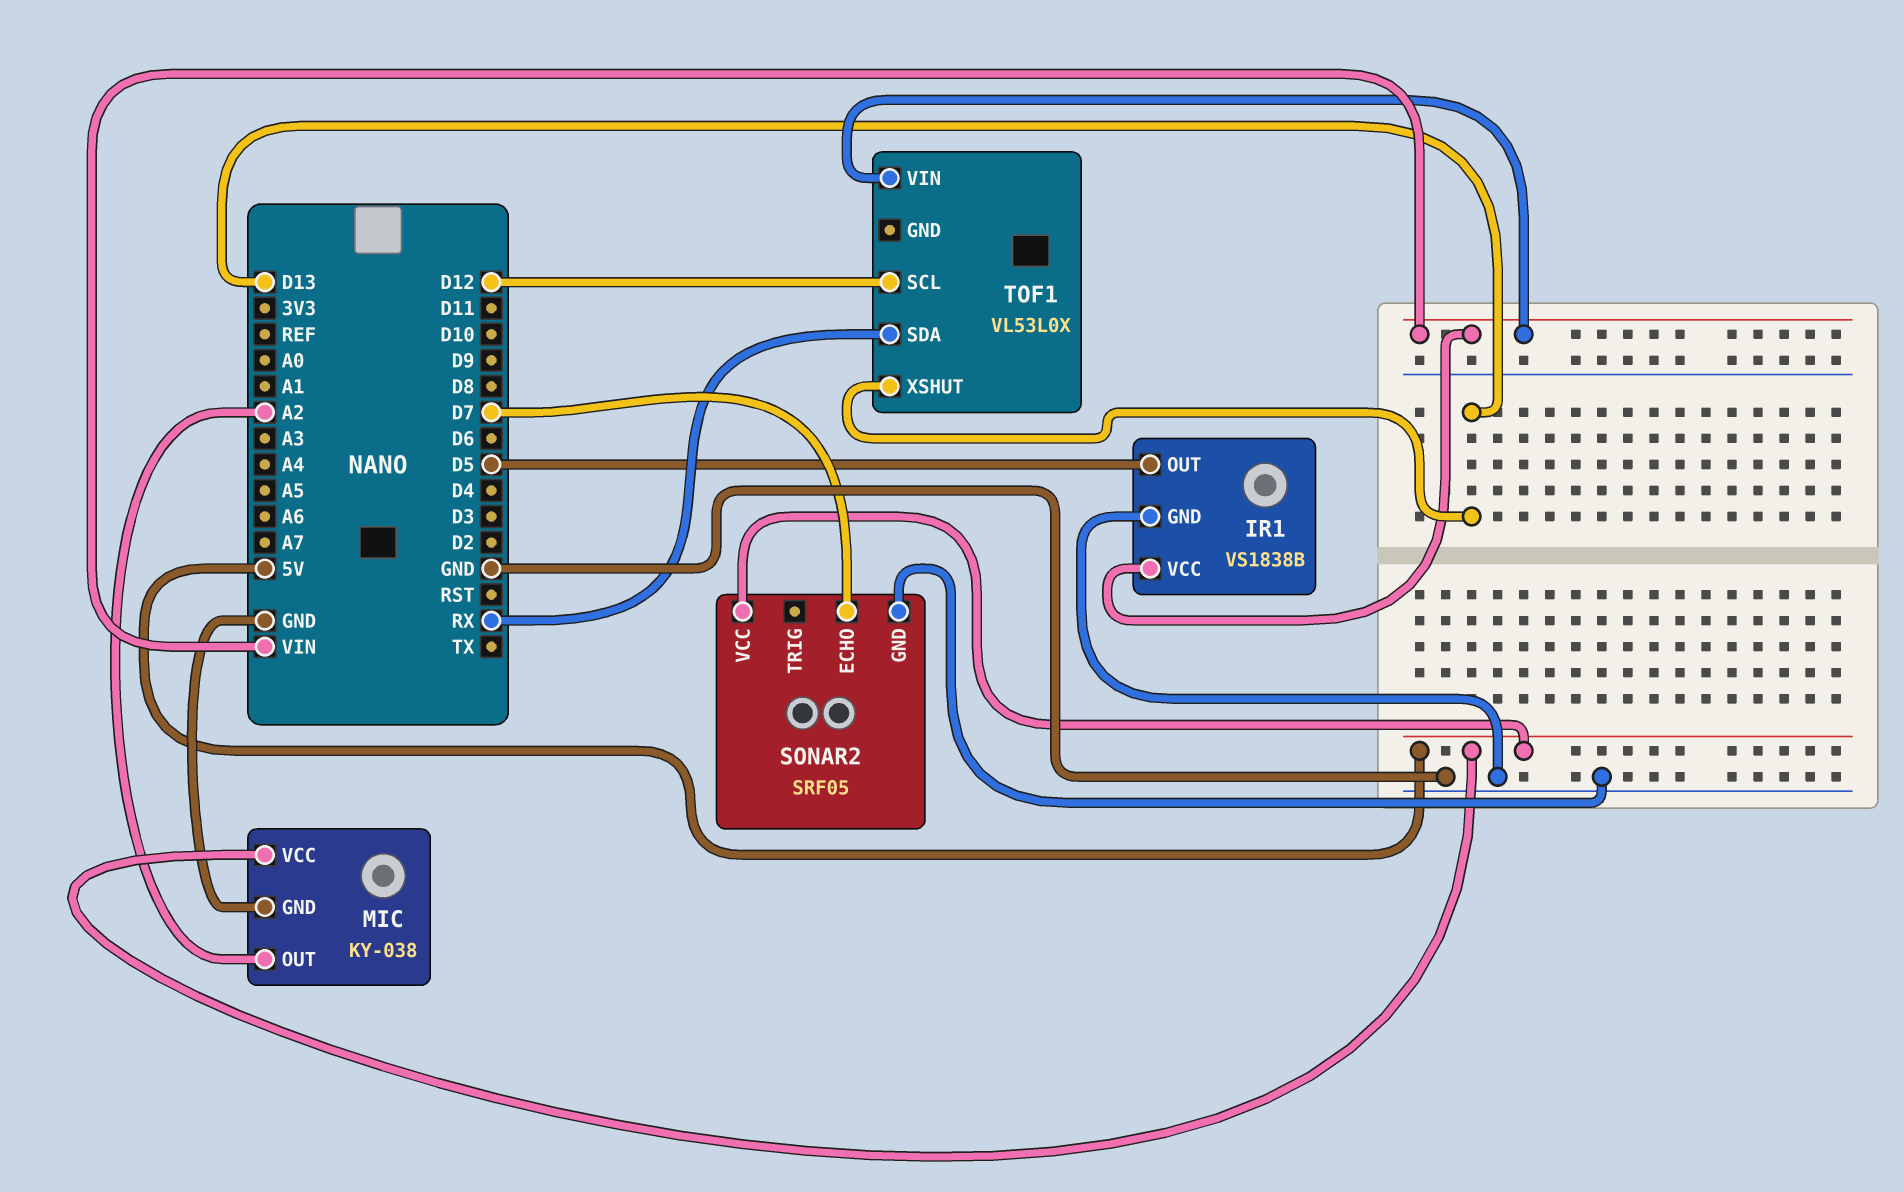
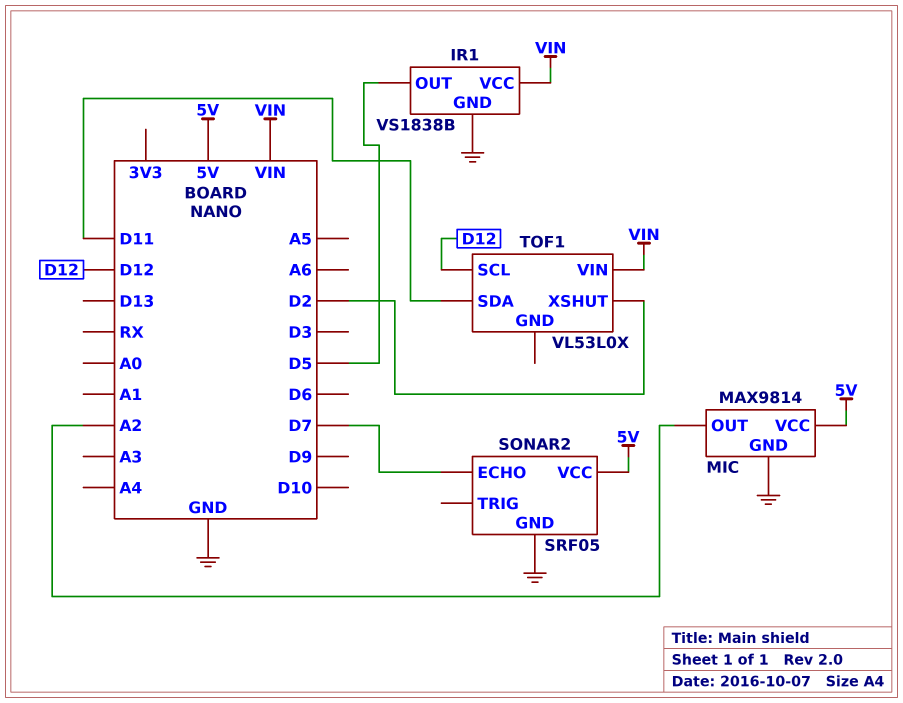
MIC: KY-038 -> MAX9814
TOF1 pin SDA: RX -> D11
TOF1 pin XSHUT: D13 -> D2

